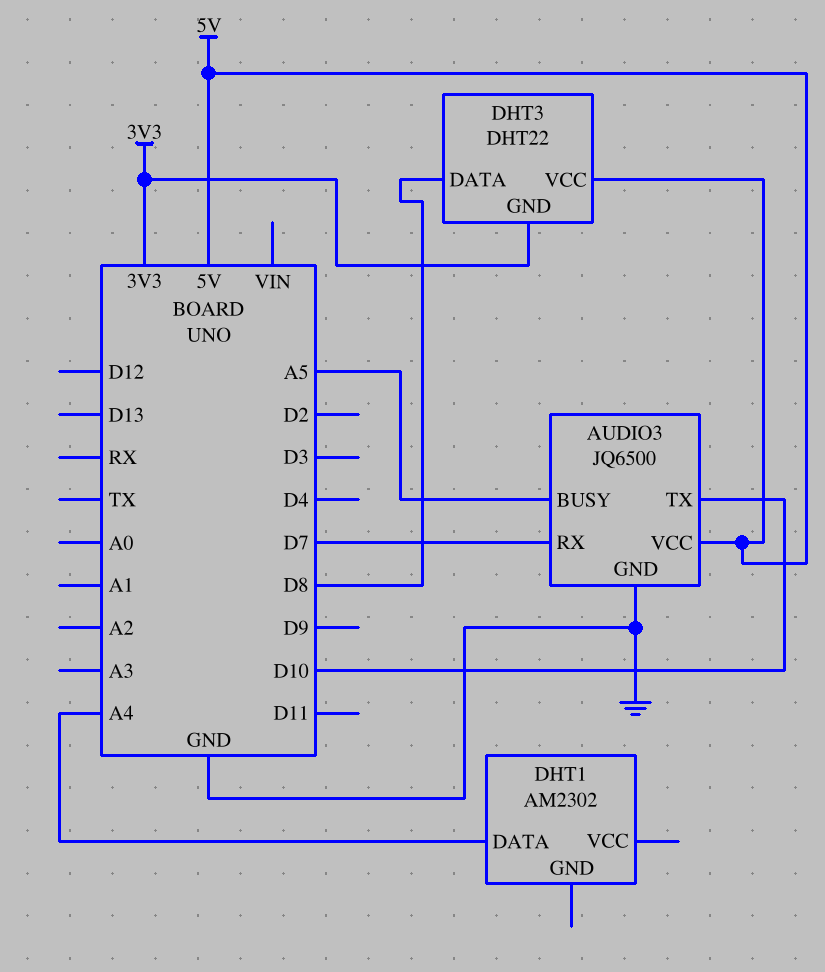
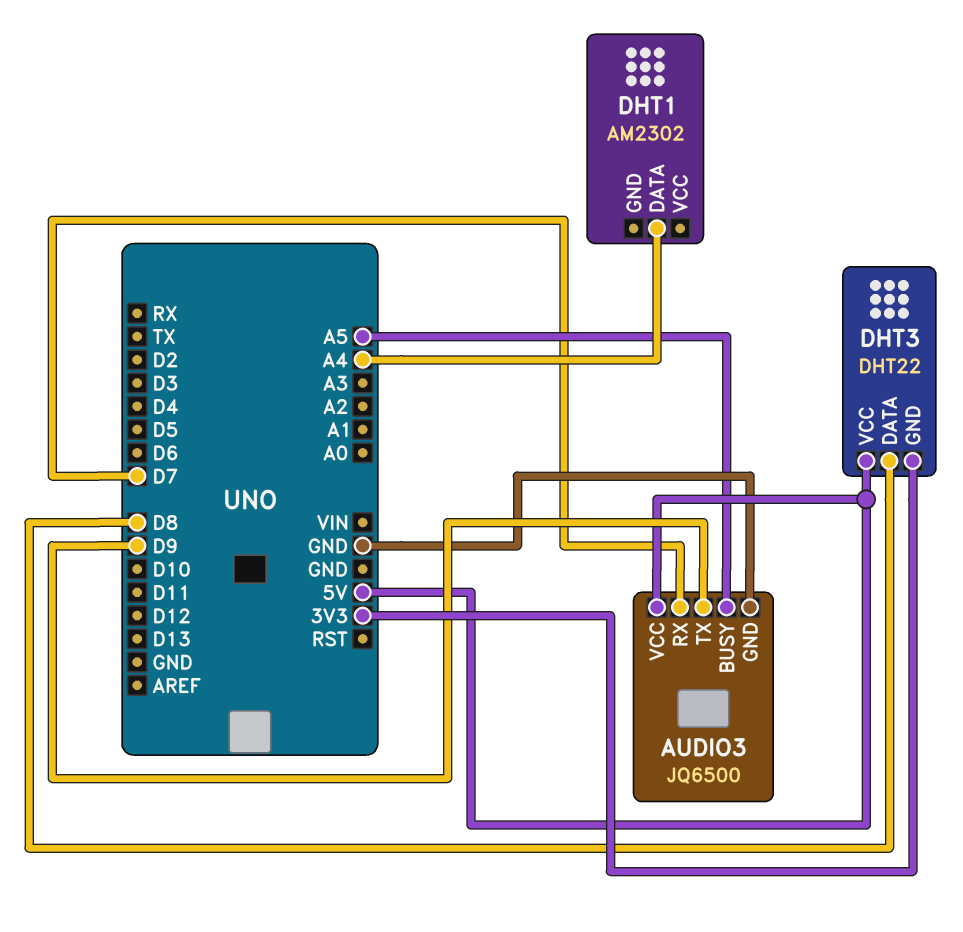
AUDIO3 pin TX: D10 -> D9

